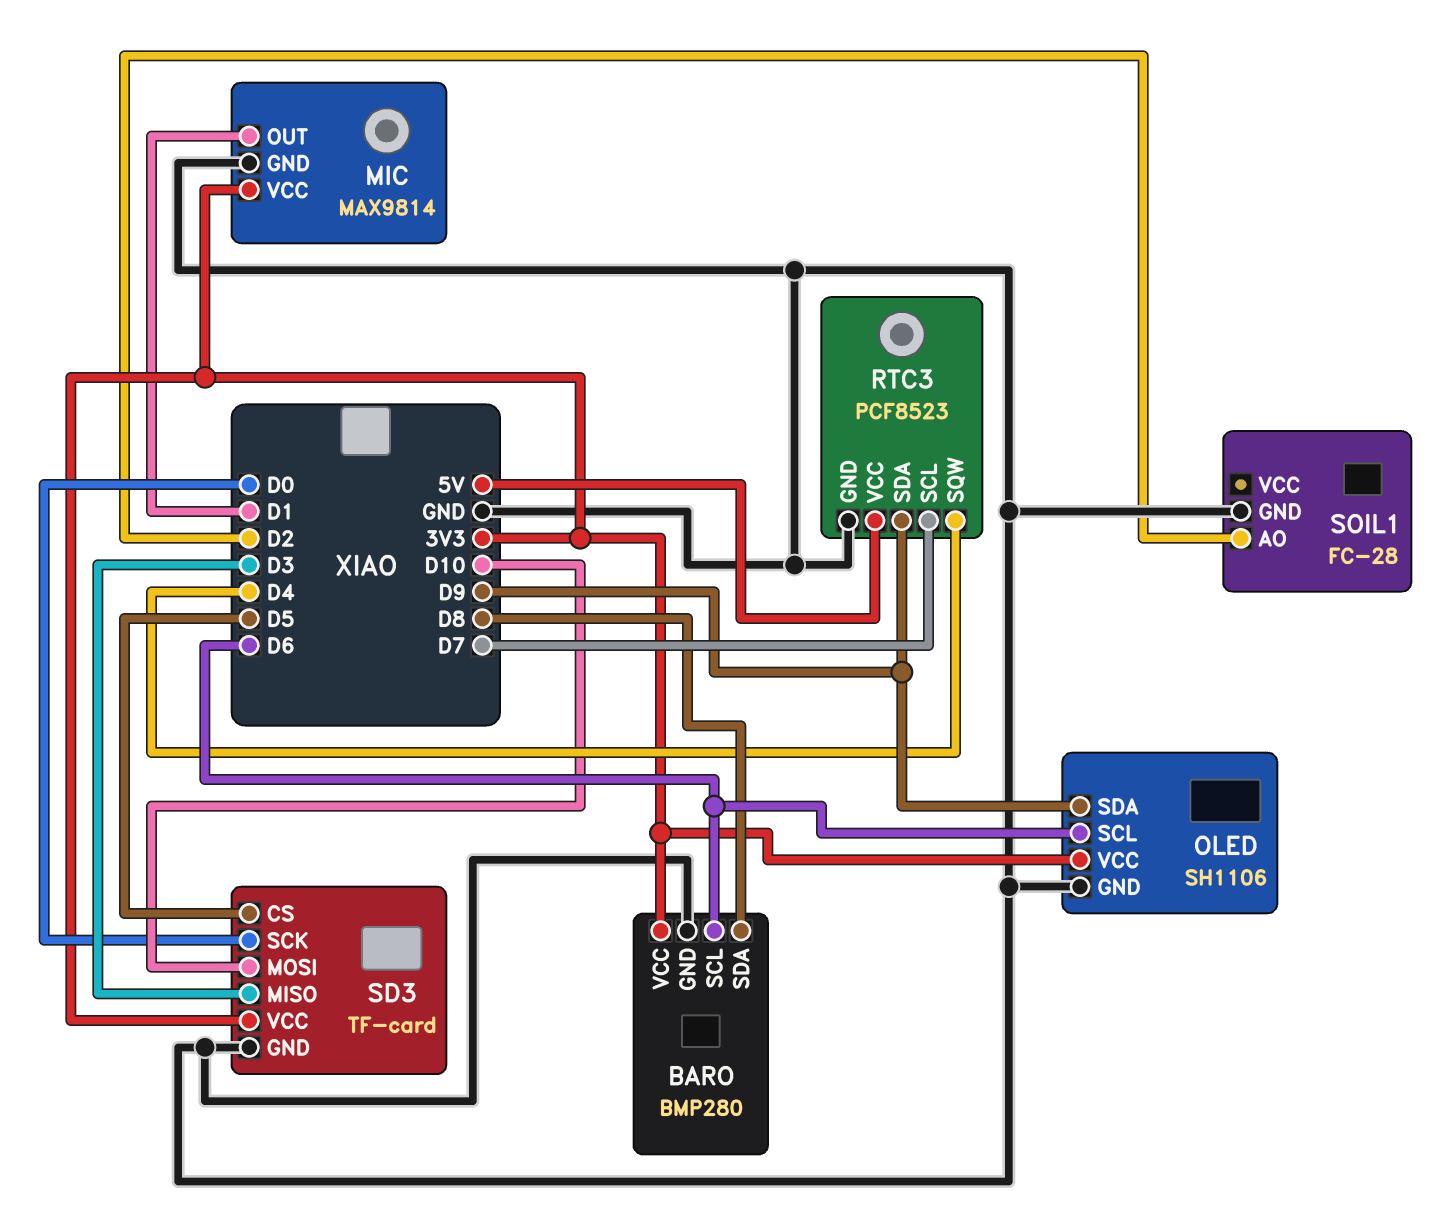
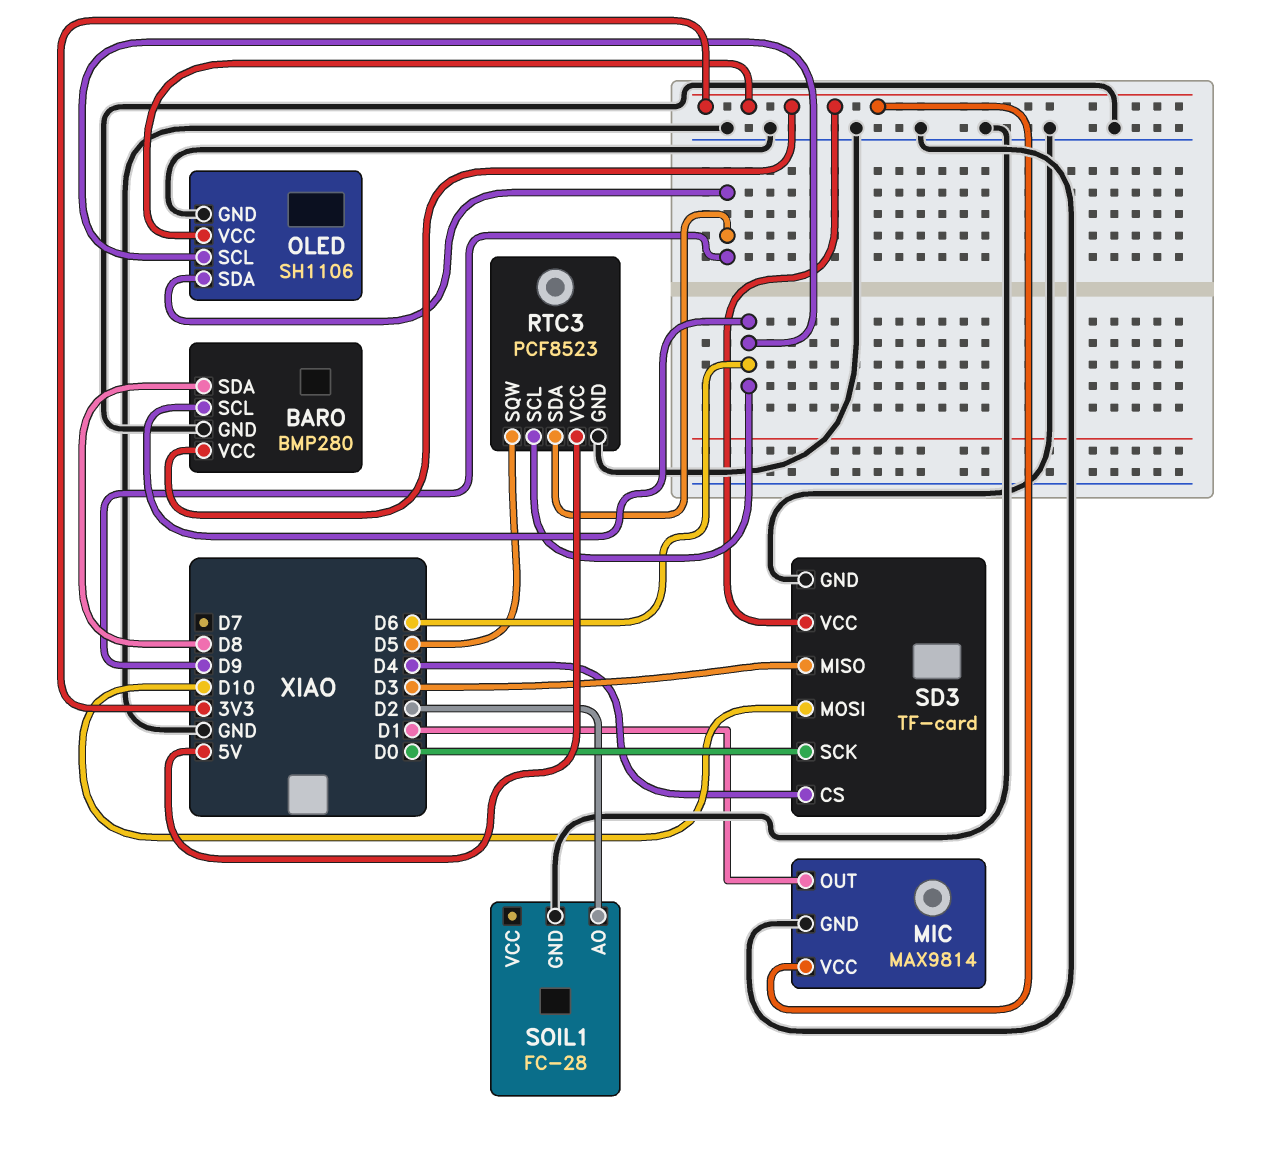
RTC3 pin SCL: D7 -> D6
RTC3 pin SQW: D4 -> D5
SD3 pin CS: D5 -> D4

